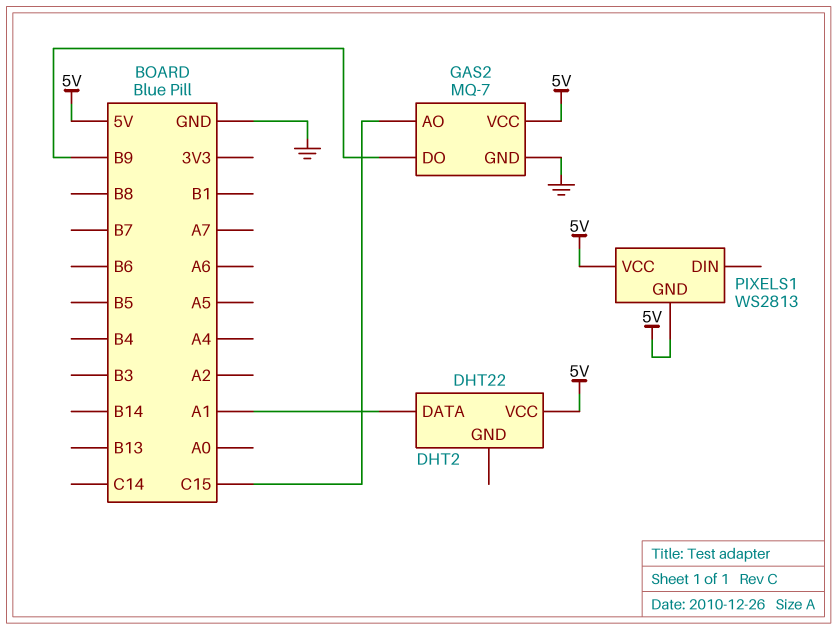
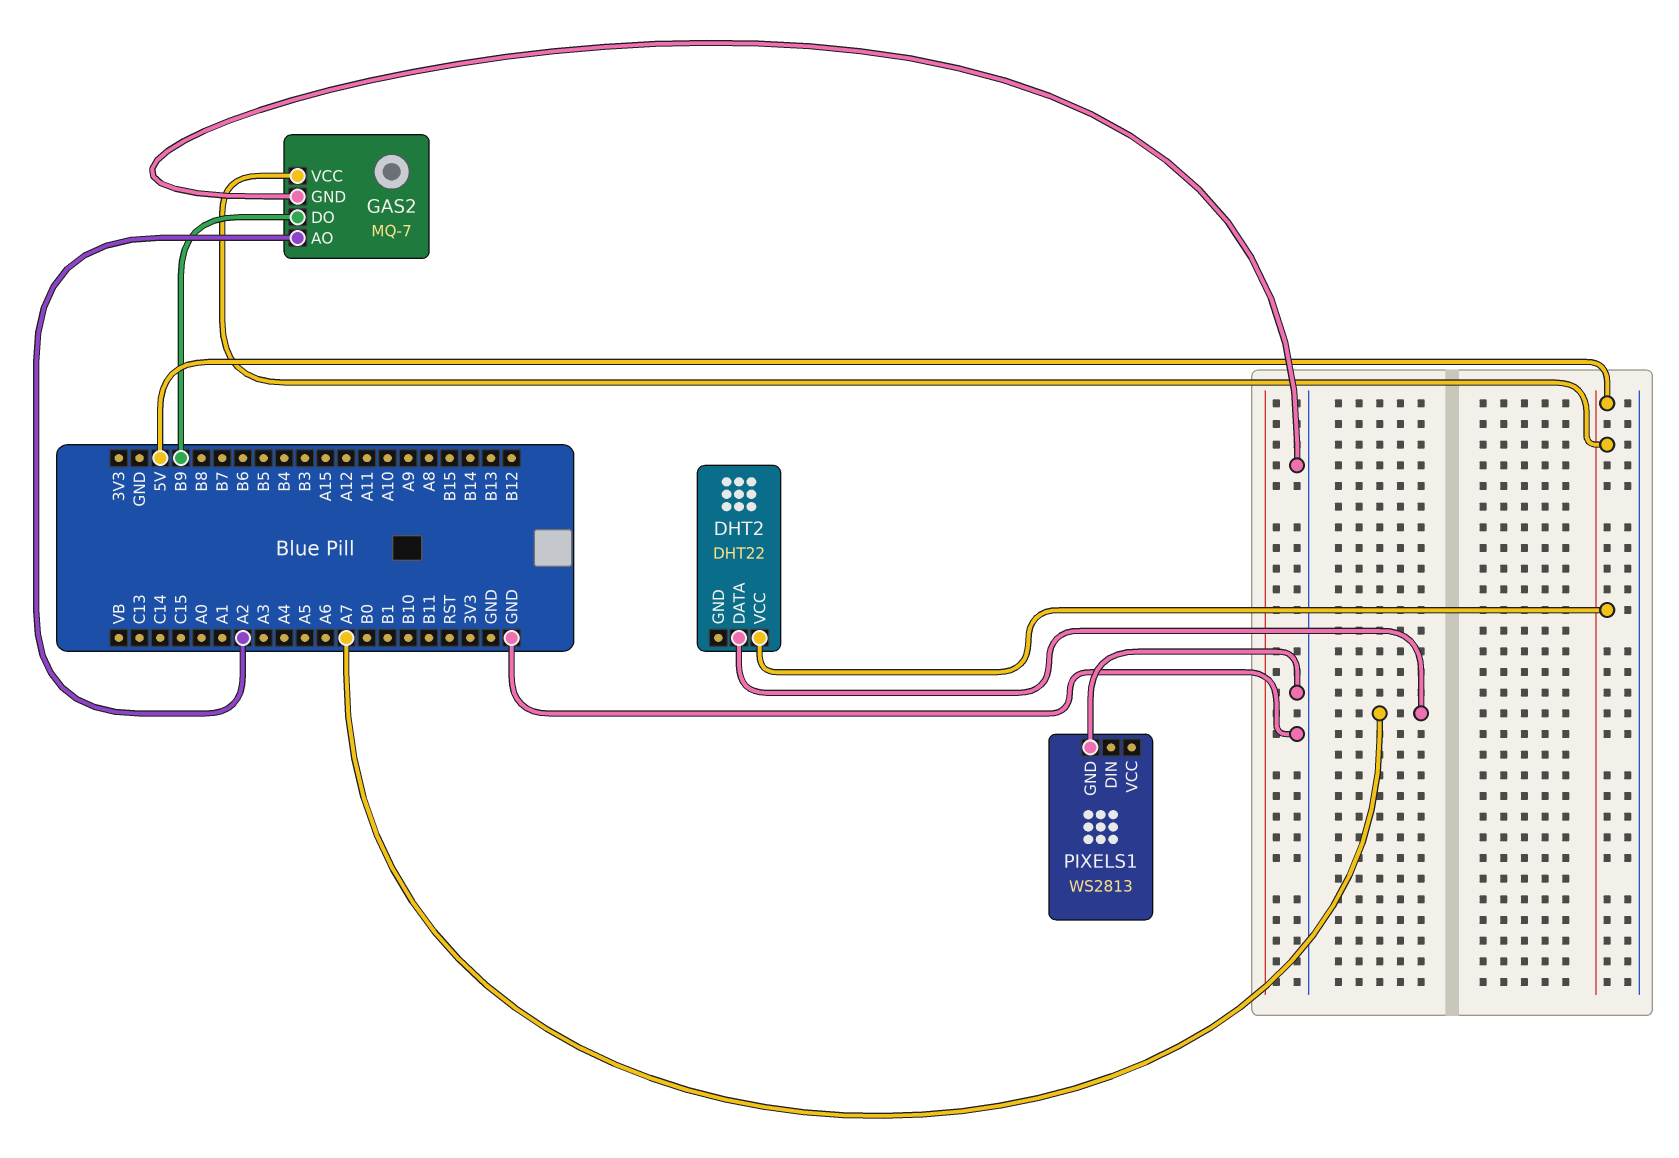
DHT2 pin DATA: A1 -> A7
GAS2 pin AO: C15 -> A2
PIXELS1 pin GND: 5V -> GND
PIXELS1 pin VCC: 5V -> none

